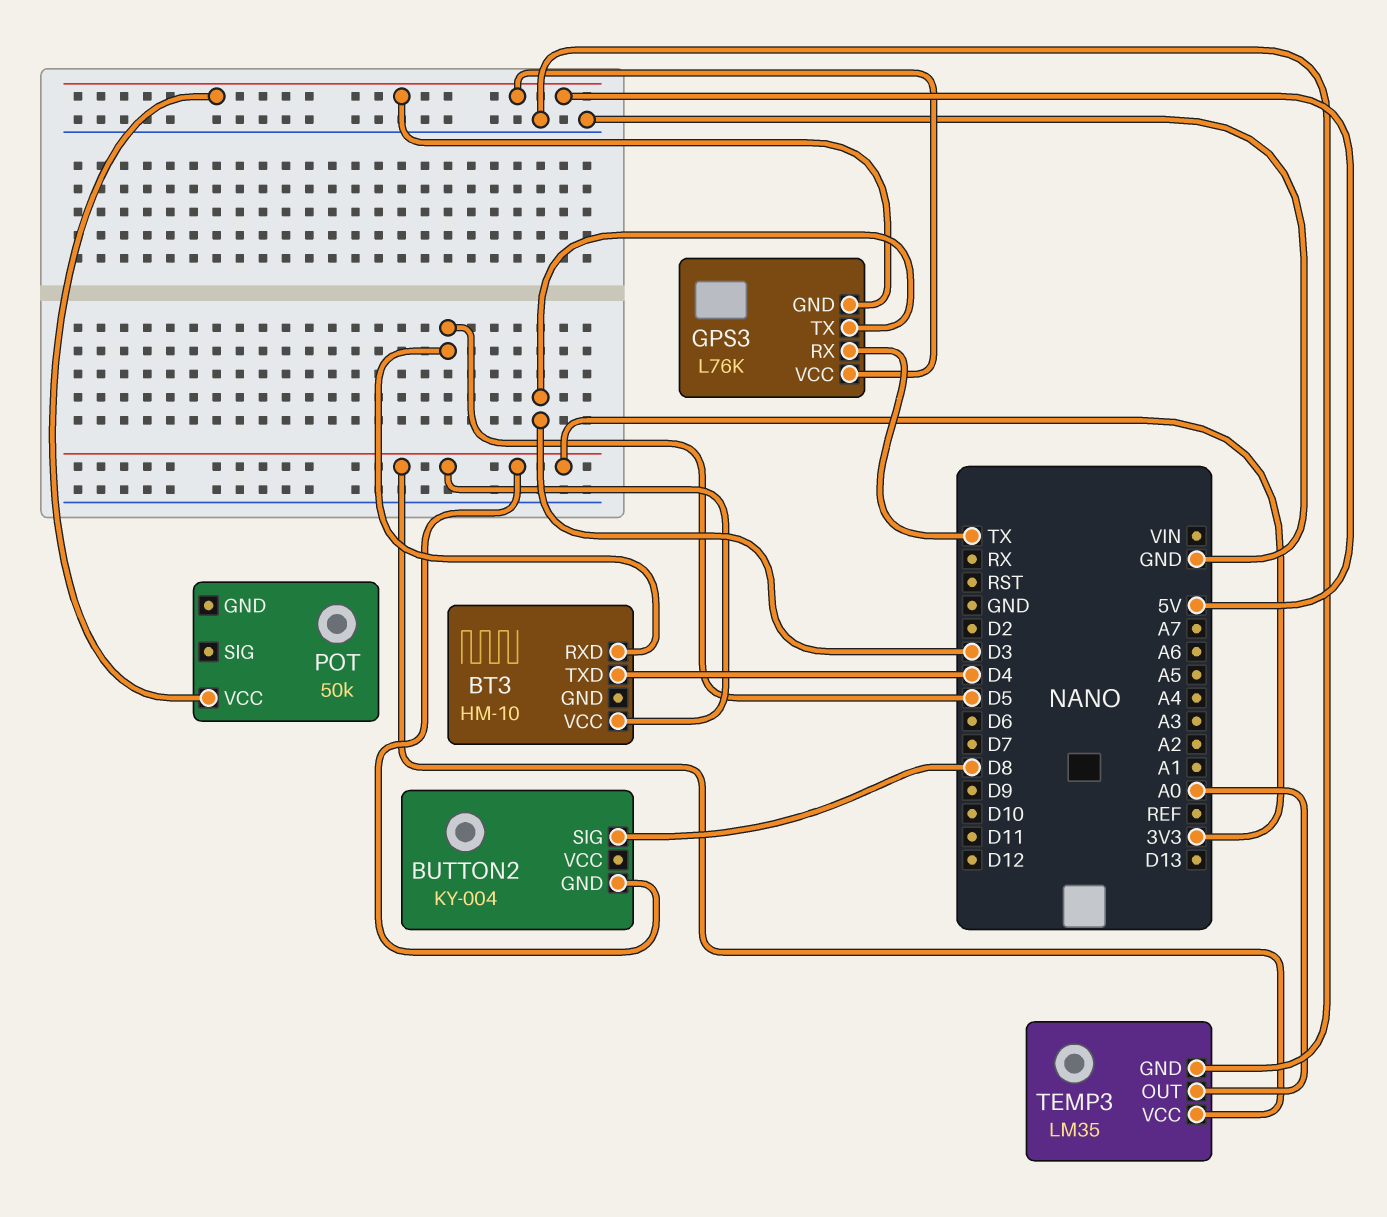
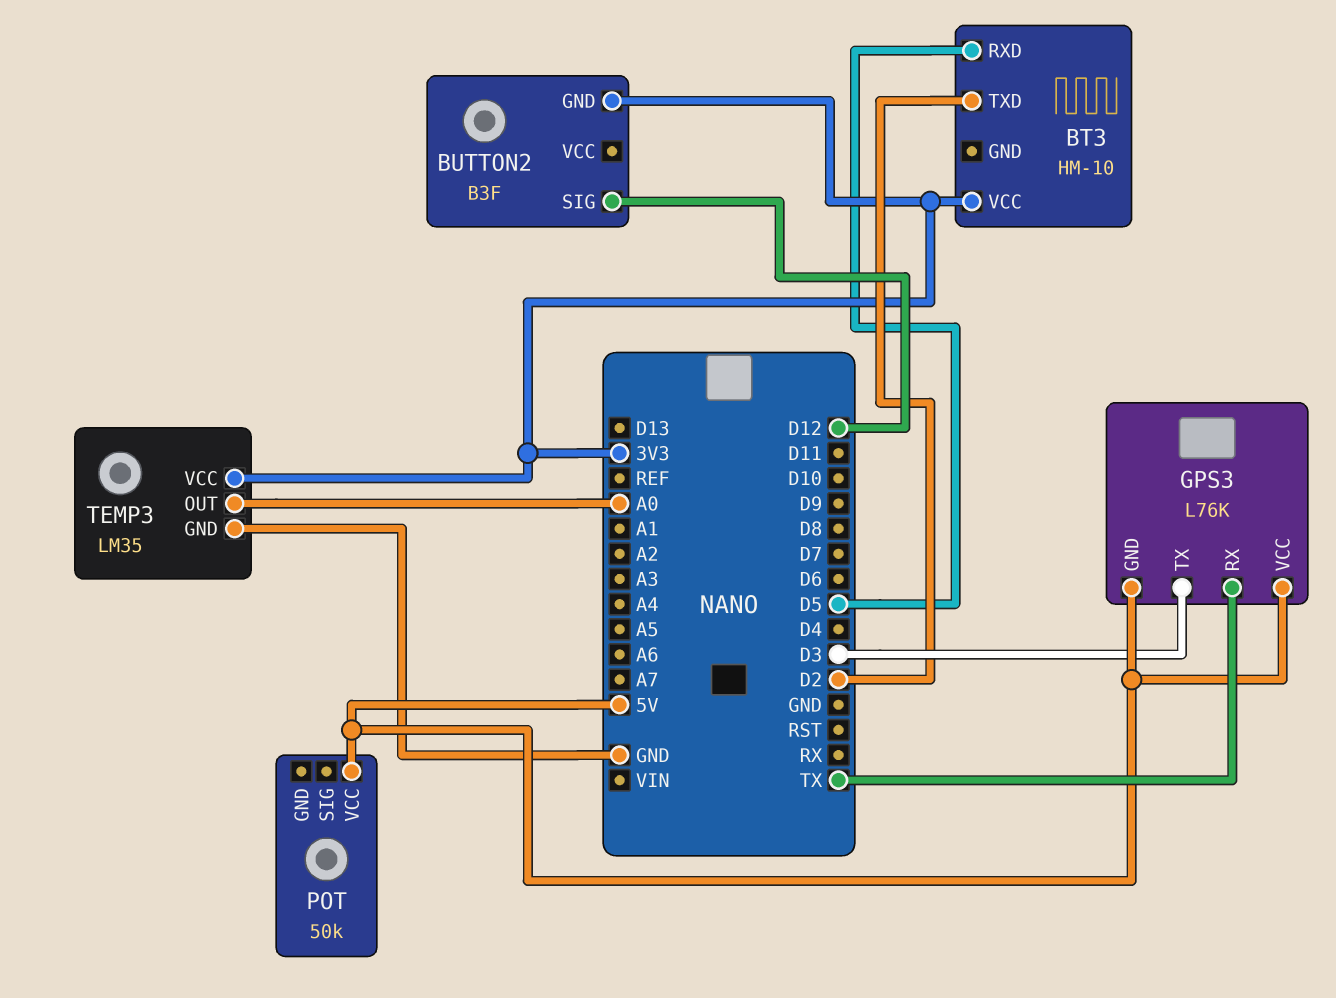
BT3 pin TXD: D4 -> D2
BUTTON2: KY-004 -> B3F
BUTTON2 pin SIG: D8 -> D12

